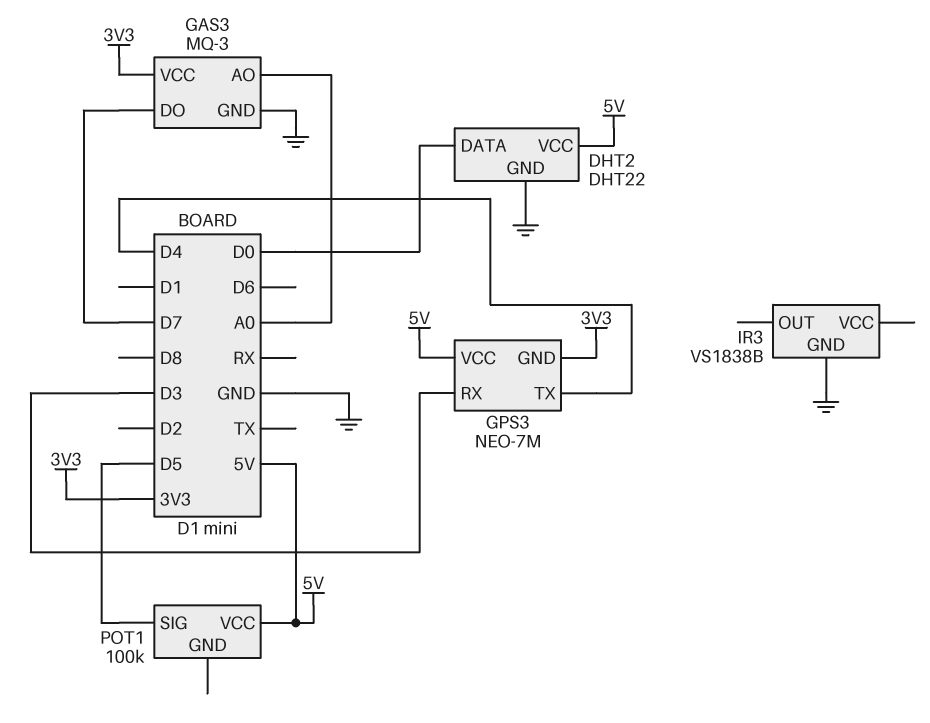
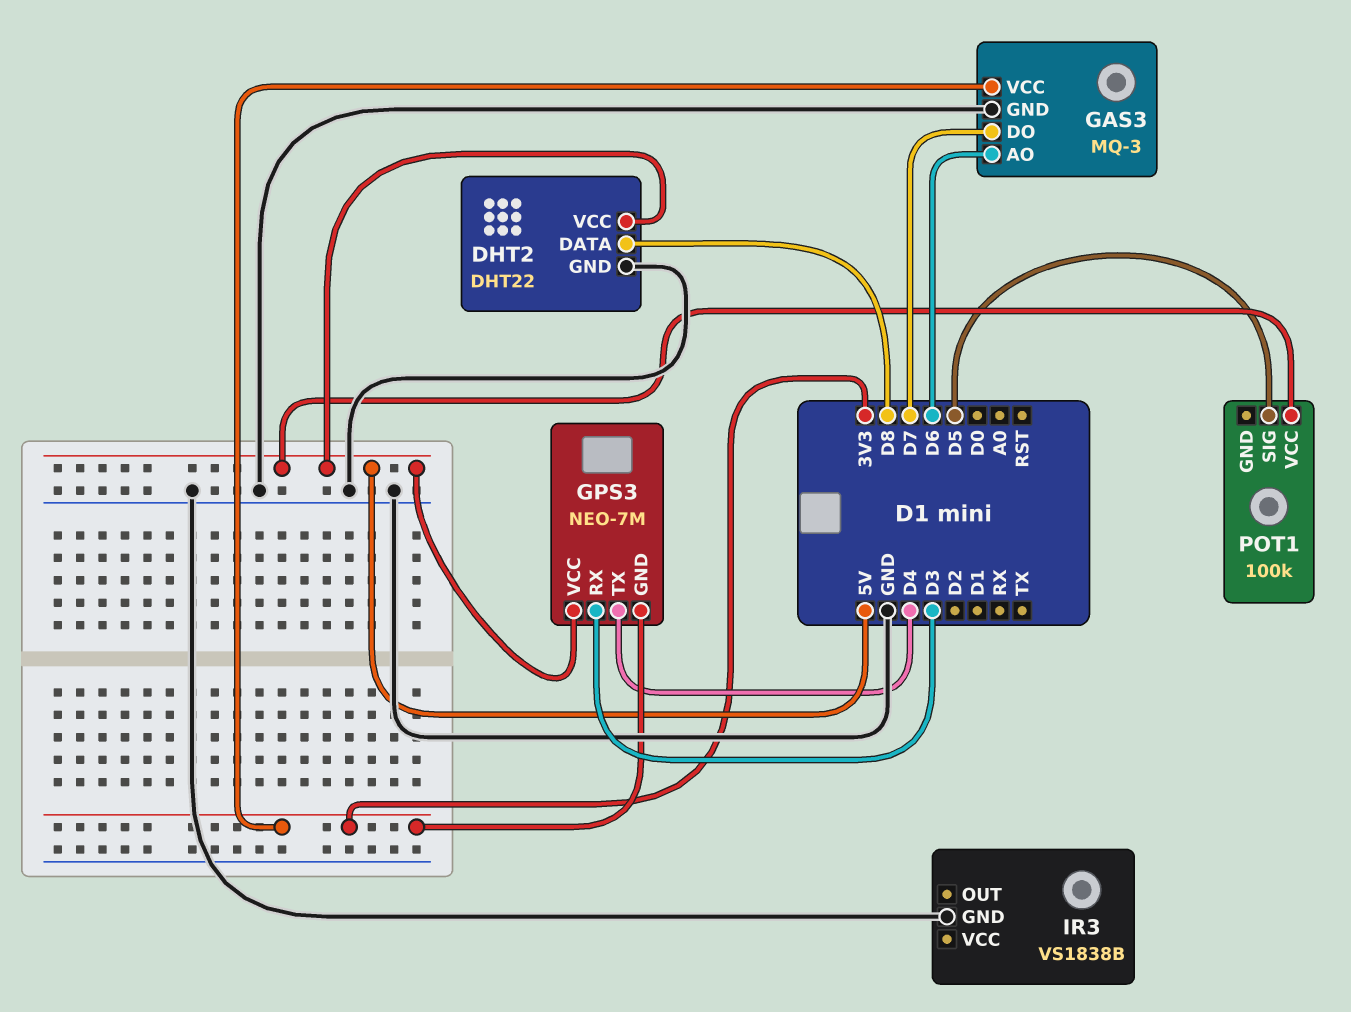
DHT2 pin DATA: D0 -> D8
GAS3 pin AO: A0 -> D6

